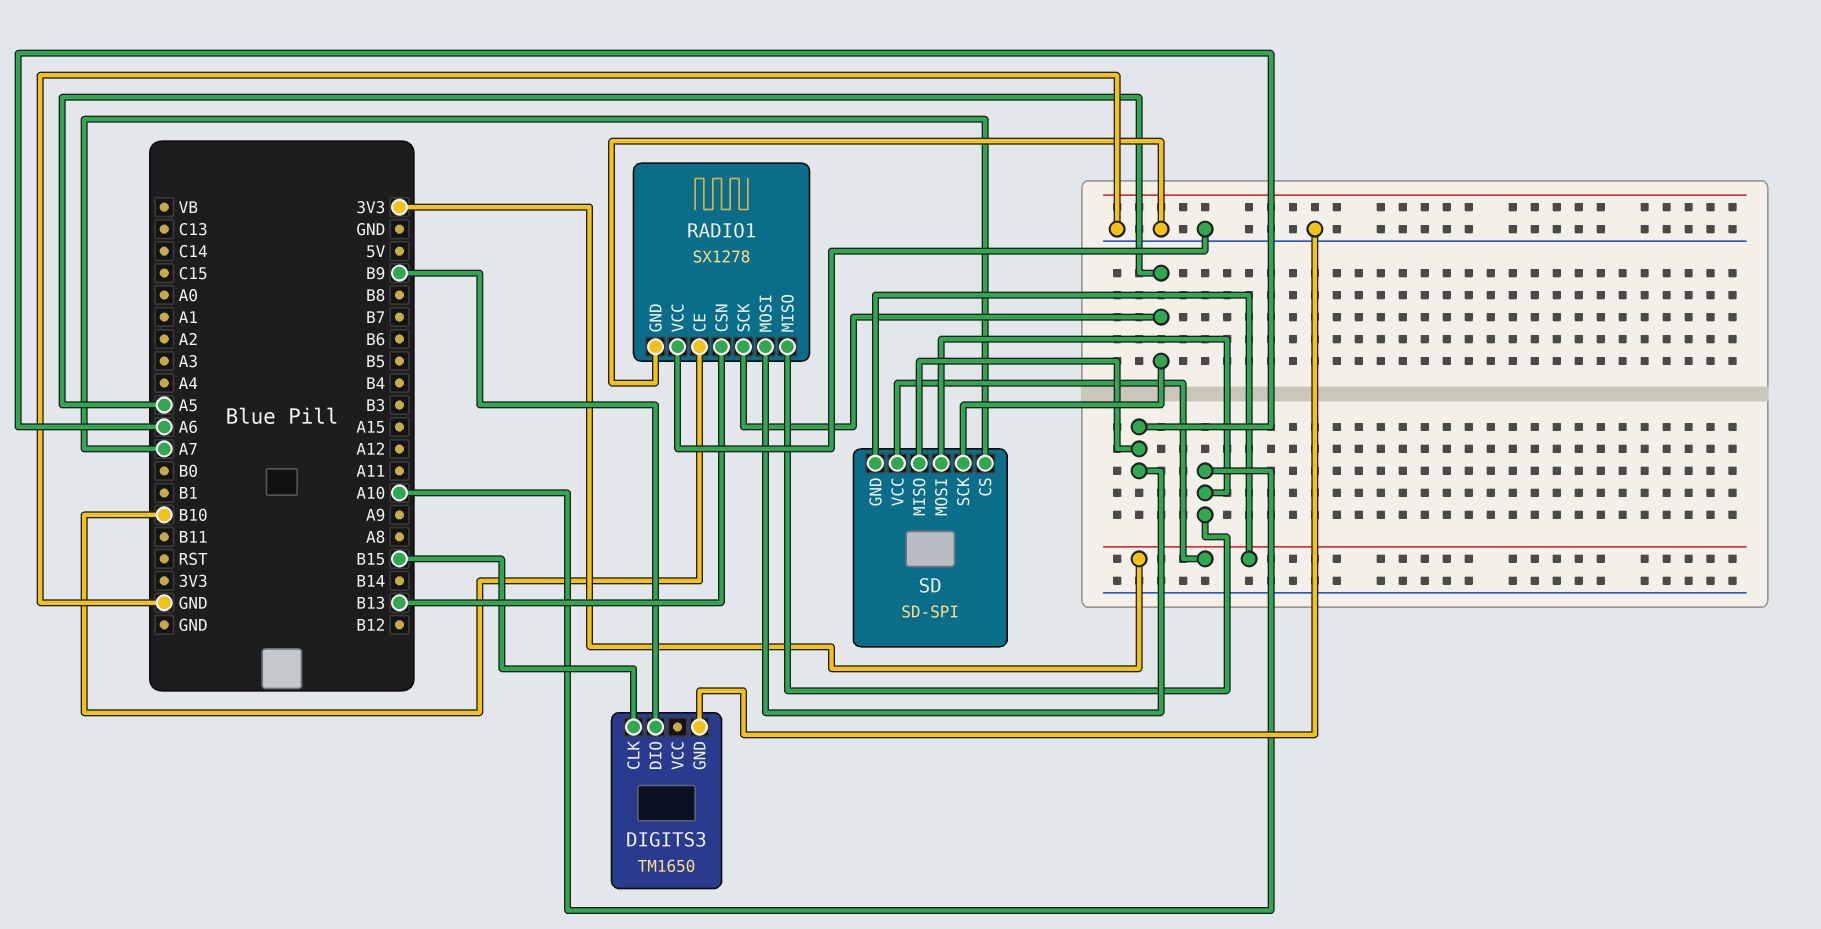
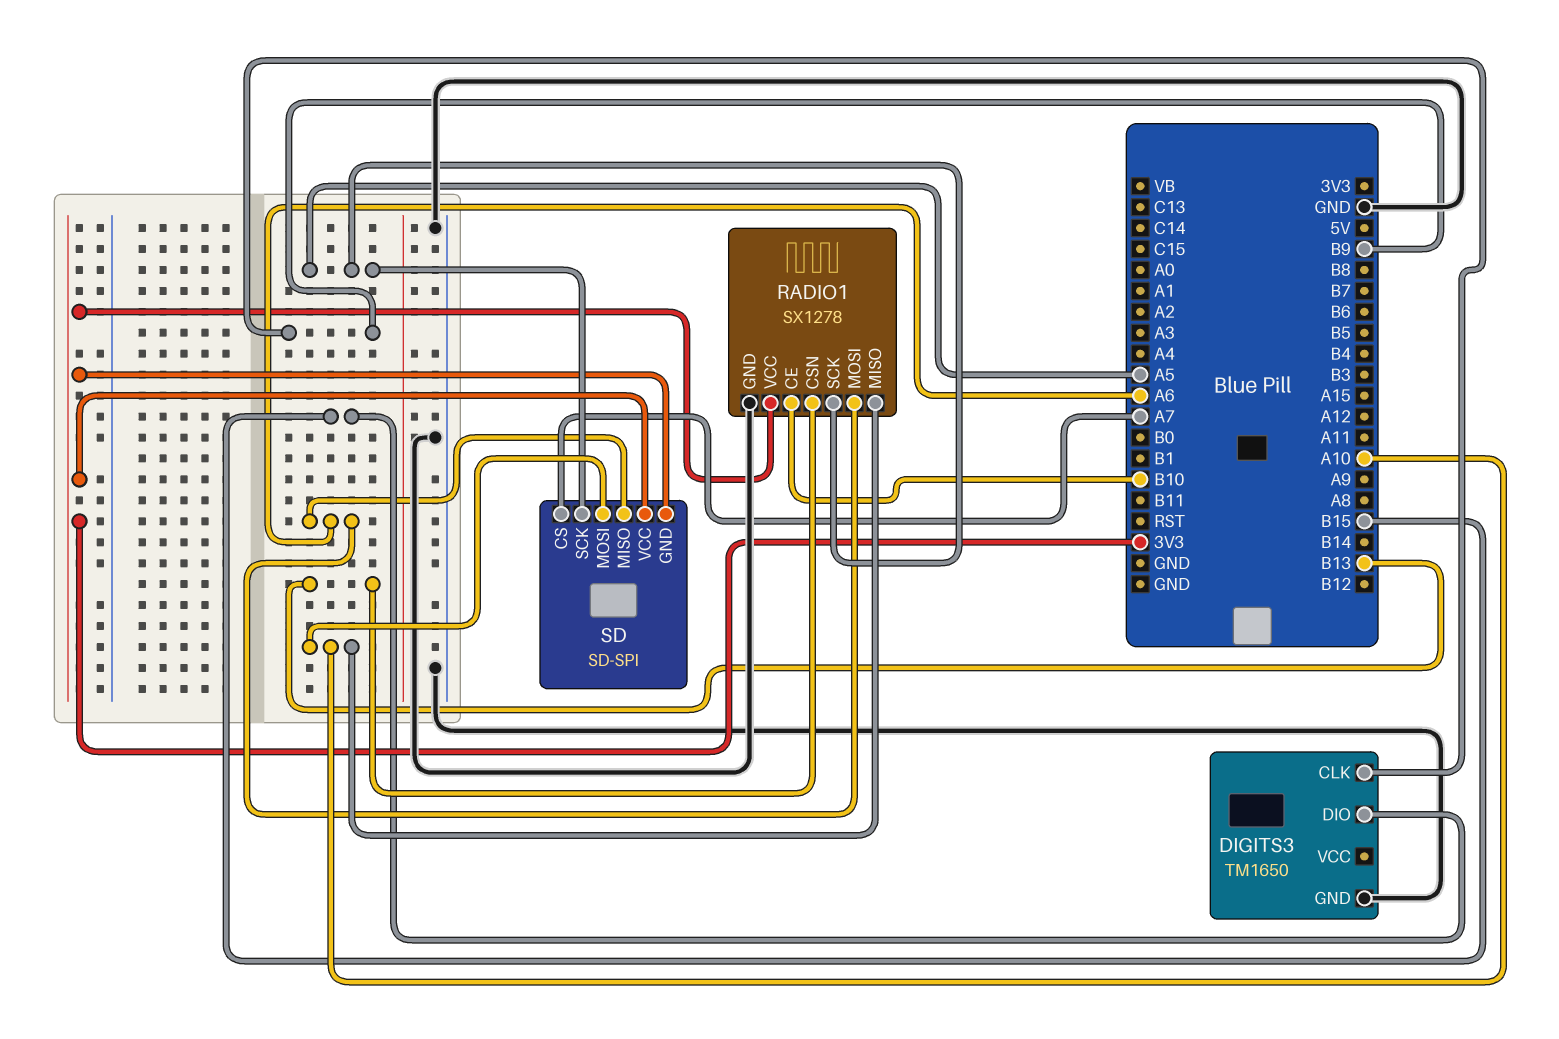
DIGITS3 pin CLK: B15 -> B9
DIGITS3 pin DIO: B9 -> B15
RADIO1 pin VCC: GND -> 3V3

